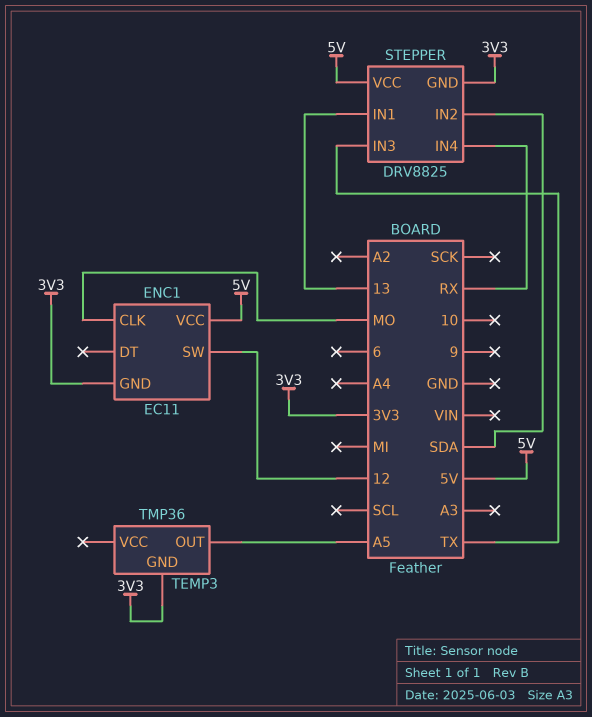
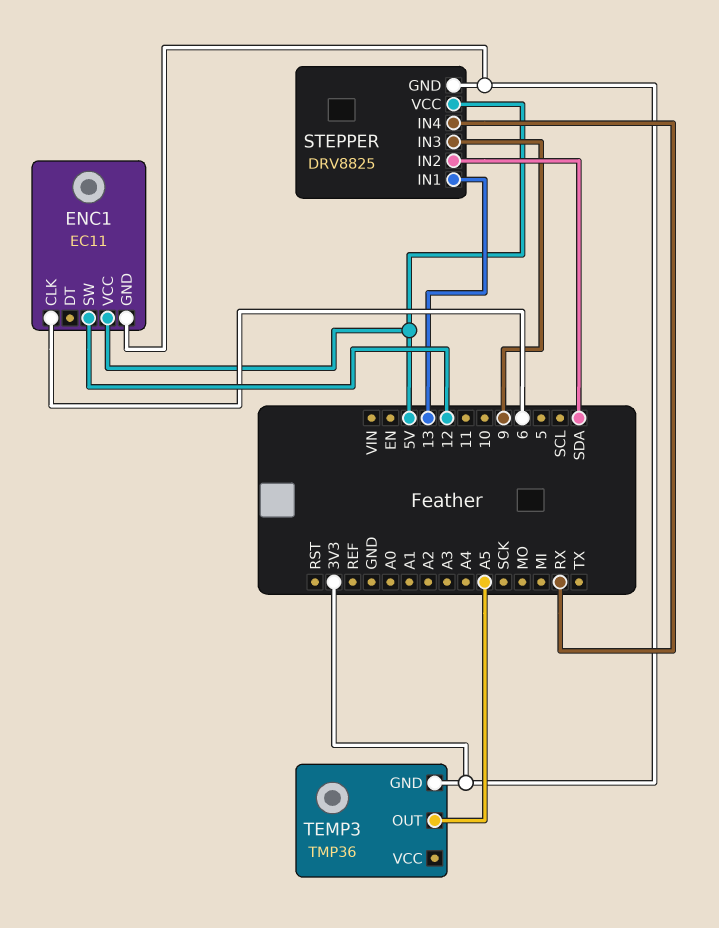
ENC1 pin CLK: MO -> 6
STEPPER pin IN3: TX -> 9

